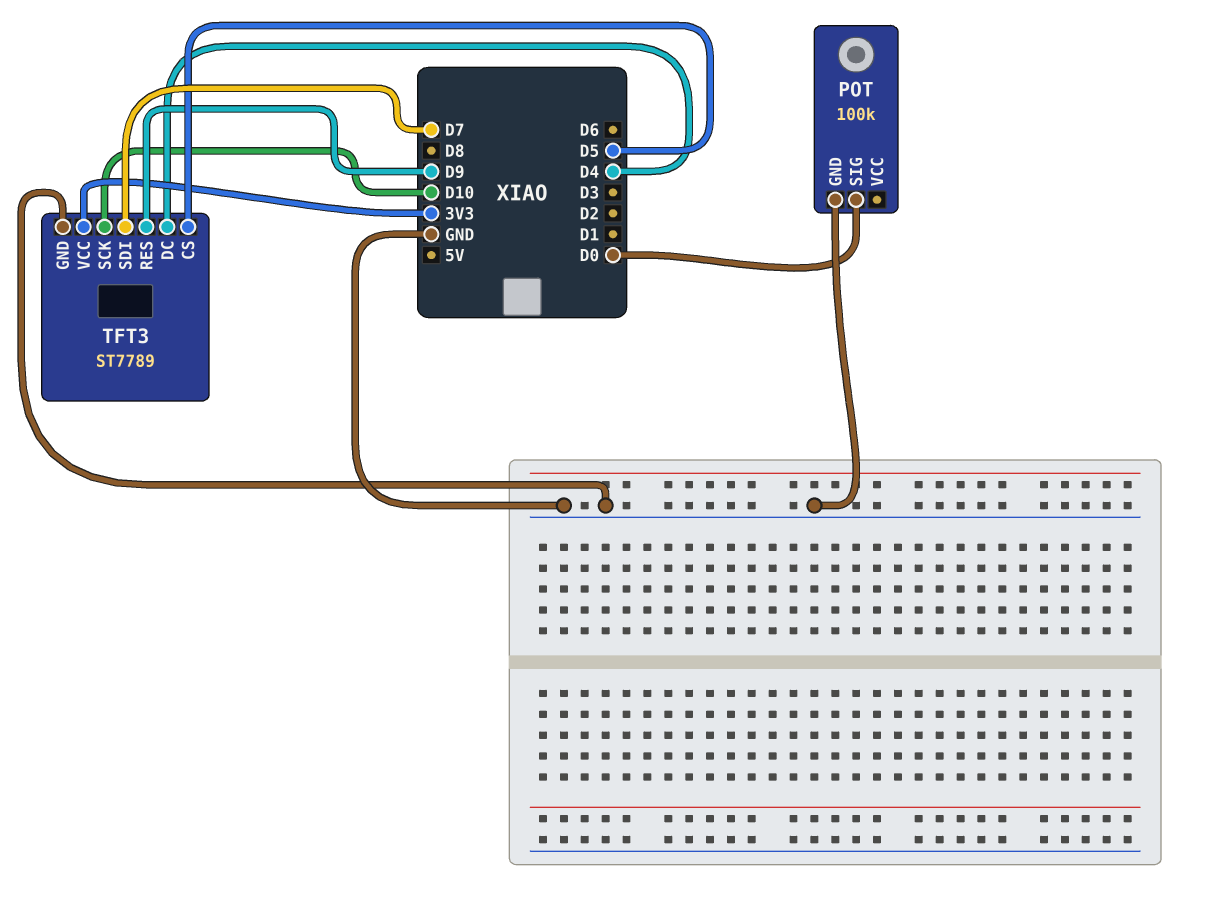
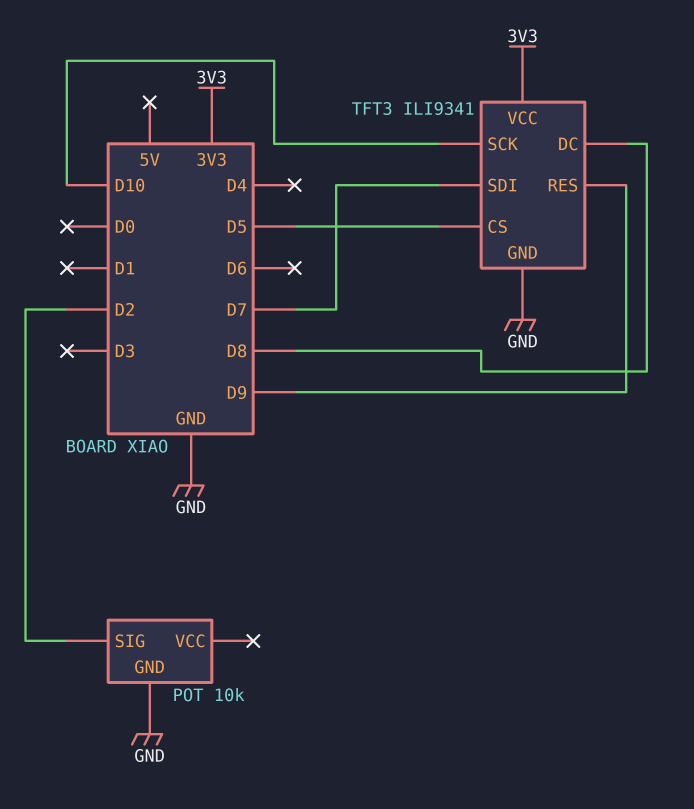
POT: 100k -> 10k
POT pin SIG: D0 -> D2
TFT3: ST7789 -> ILI9341
TFT3 pin DC: D4 -> D8

